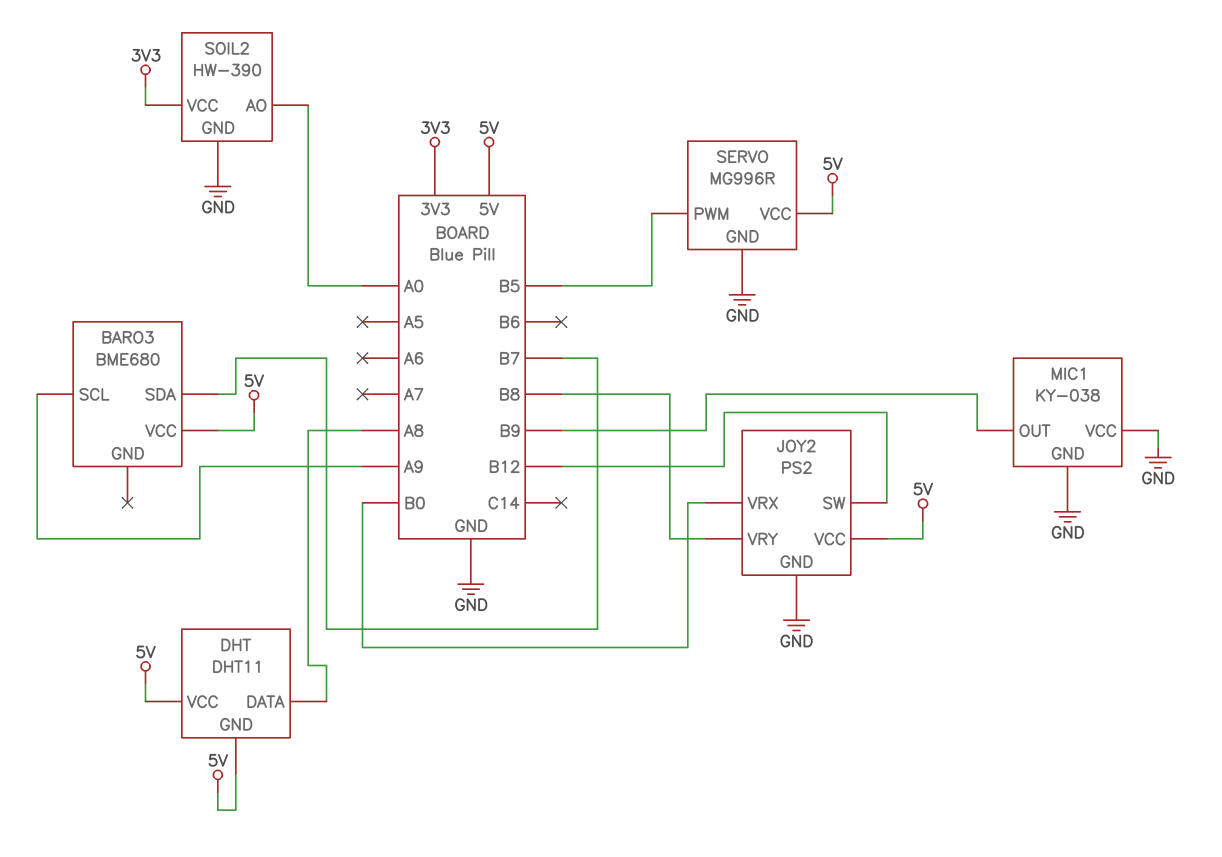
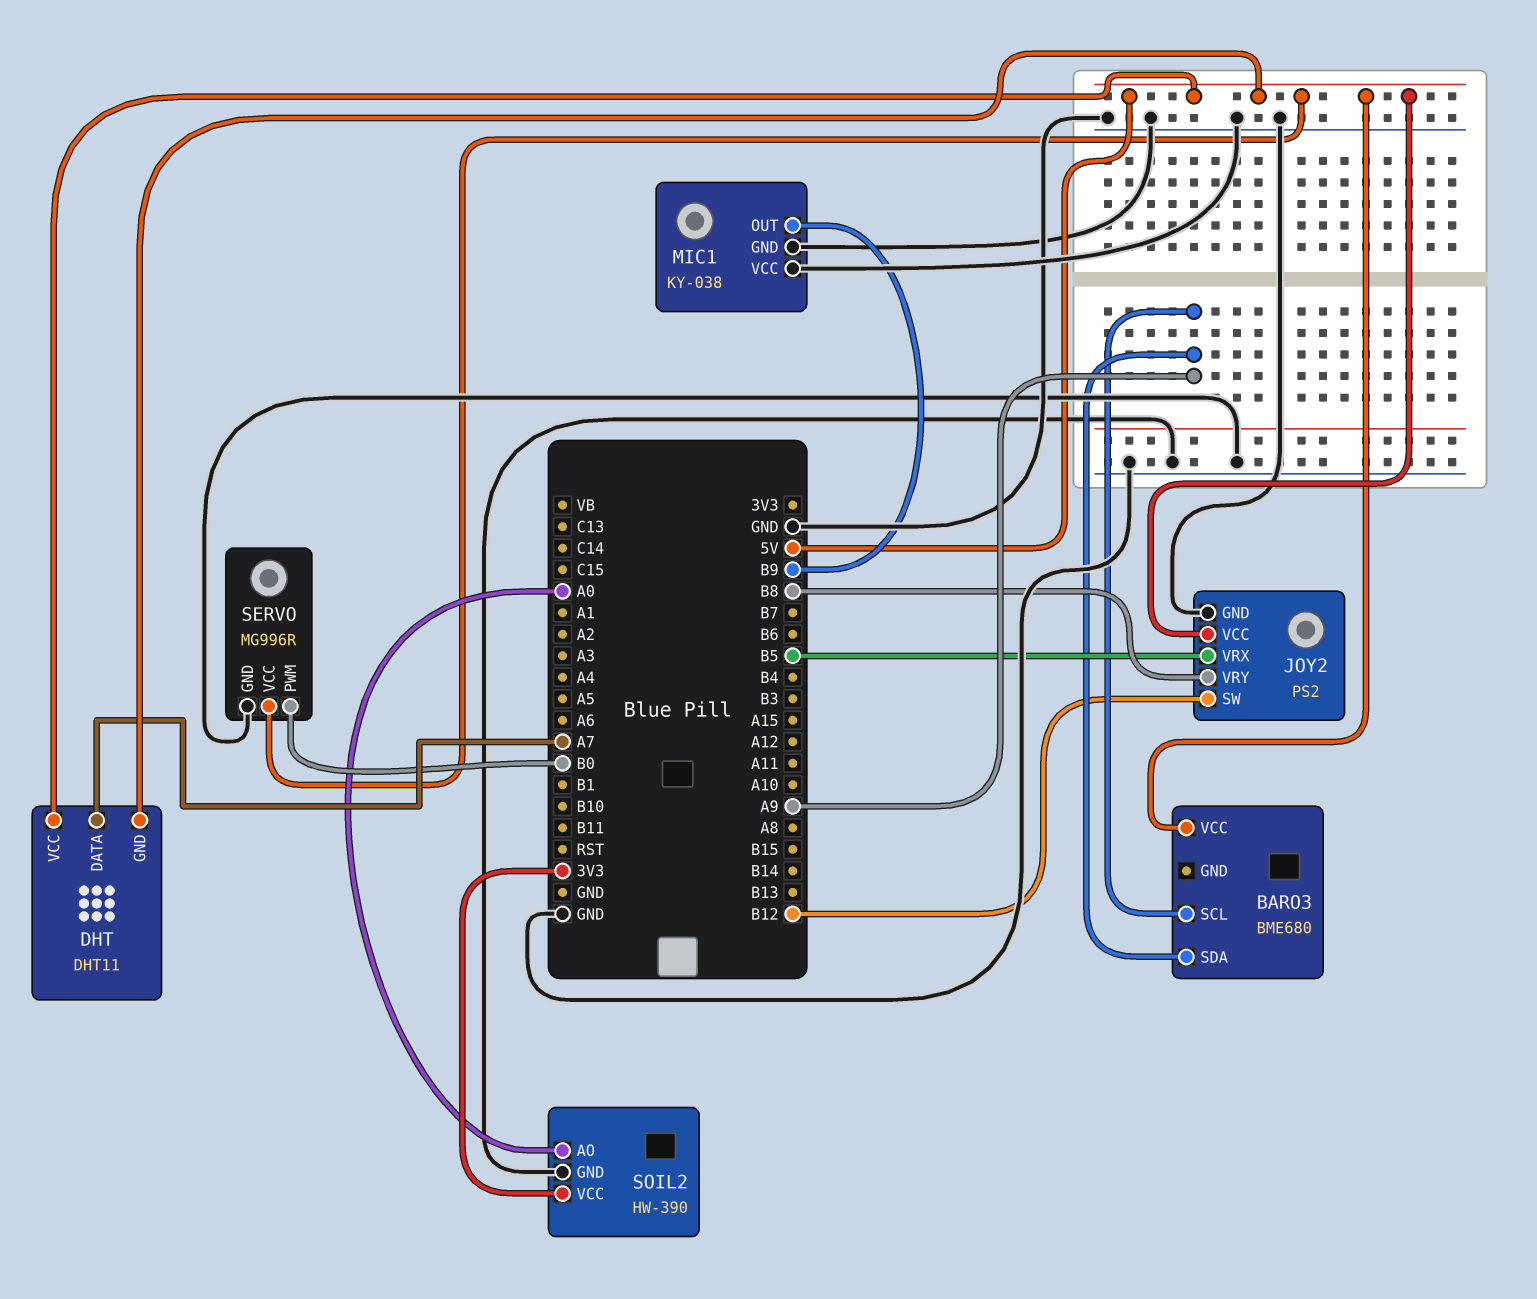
BARO3 pin SDA: B7 -> A9
DHT pin DATA: A8 -> A7
JOY2 pin VRX: B0 -> B5
SERVO pin PWM: B5 -> B0

